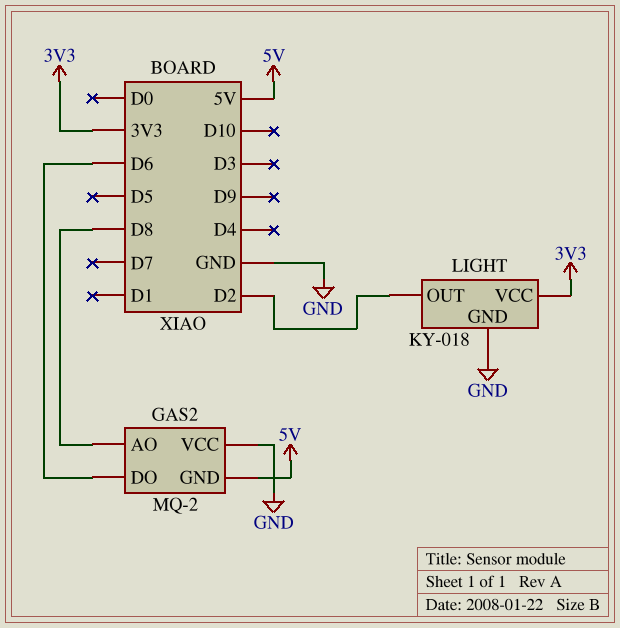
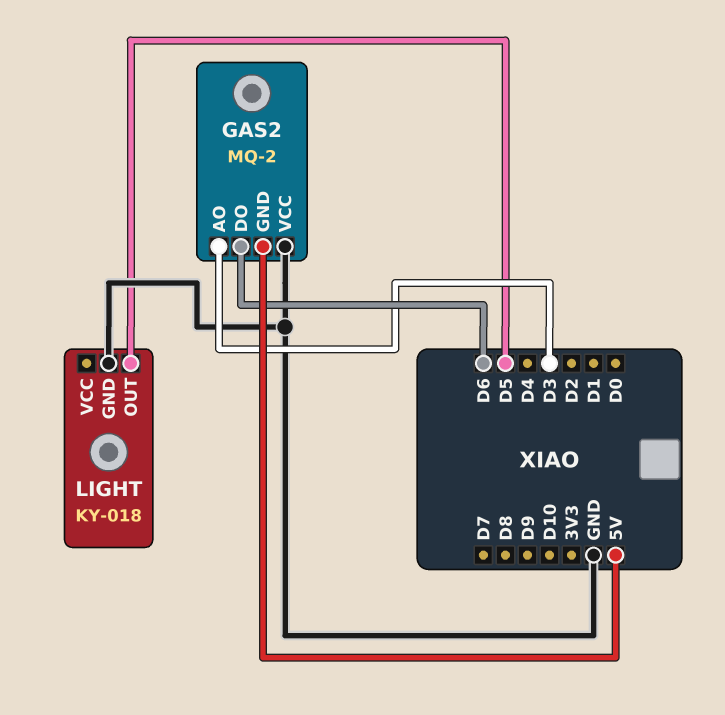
GAS2 pin AO: D8 -> D3
LIGHT pin OUT: D2 -> D5
LIGHT pin VCC: 3V3 -> none

